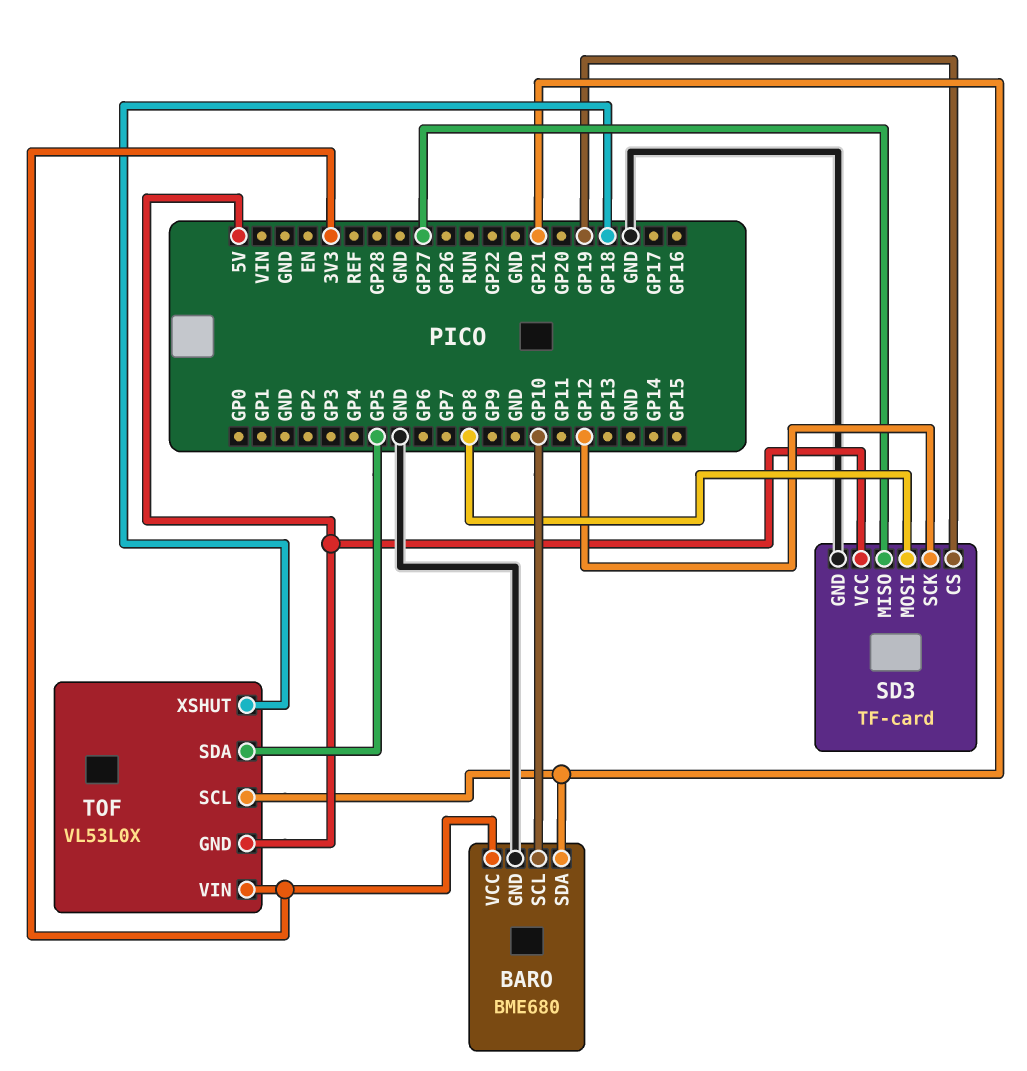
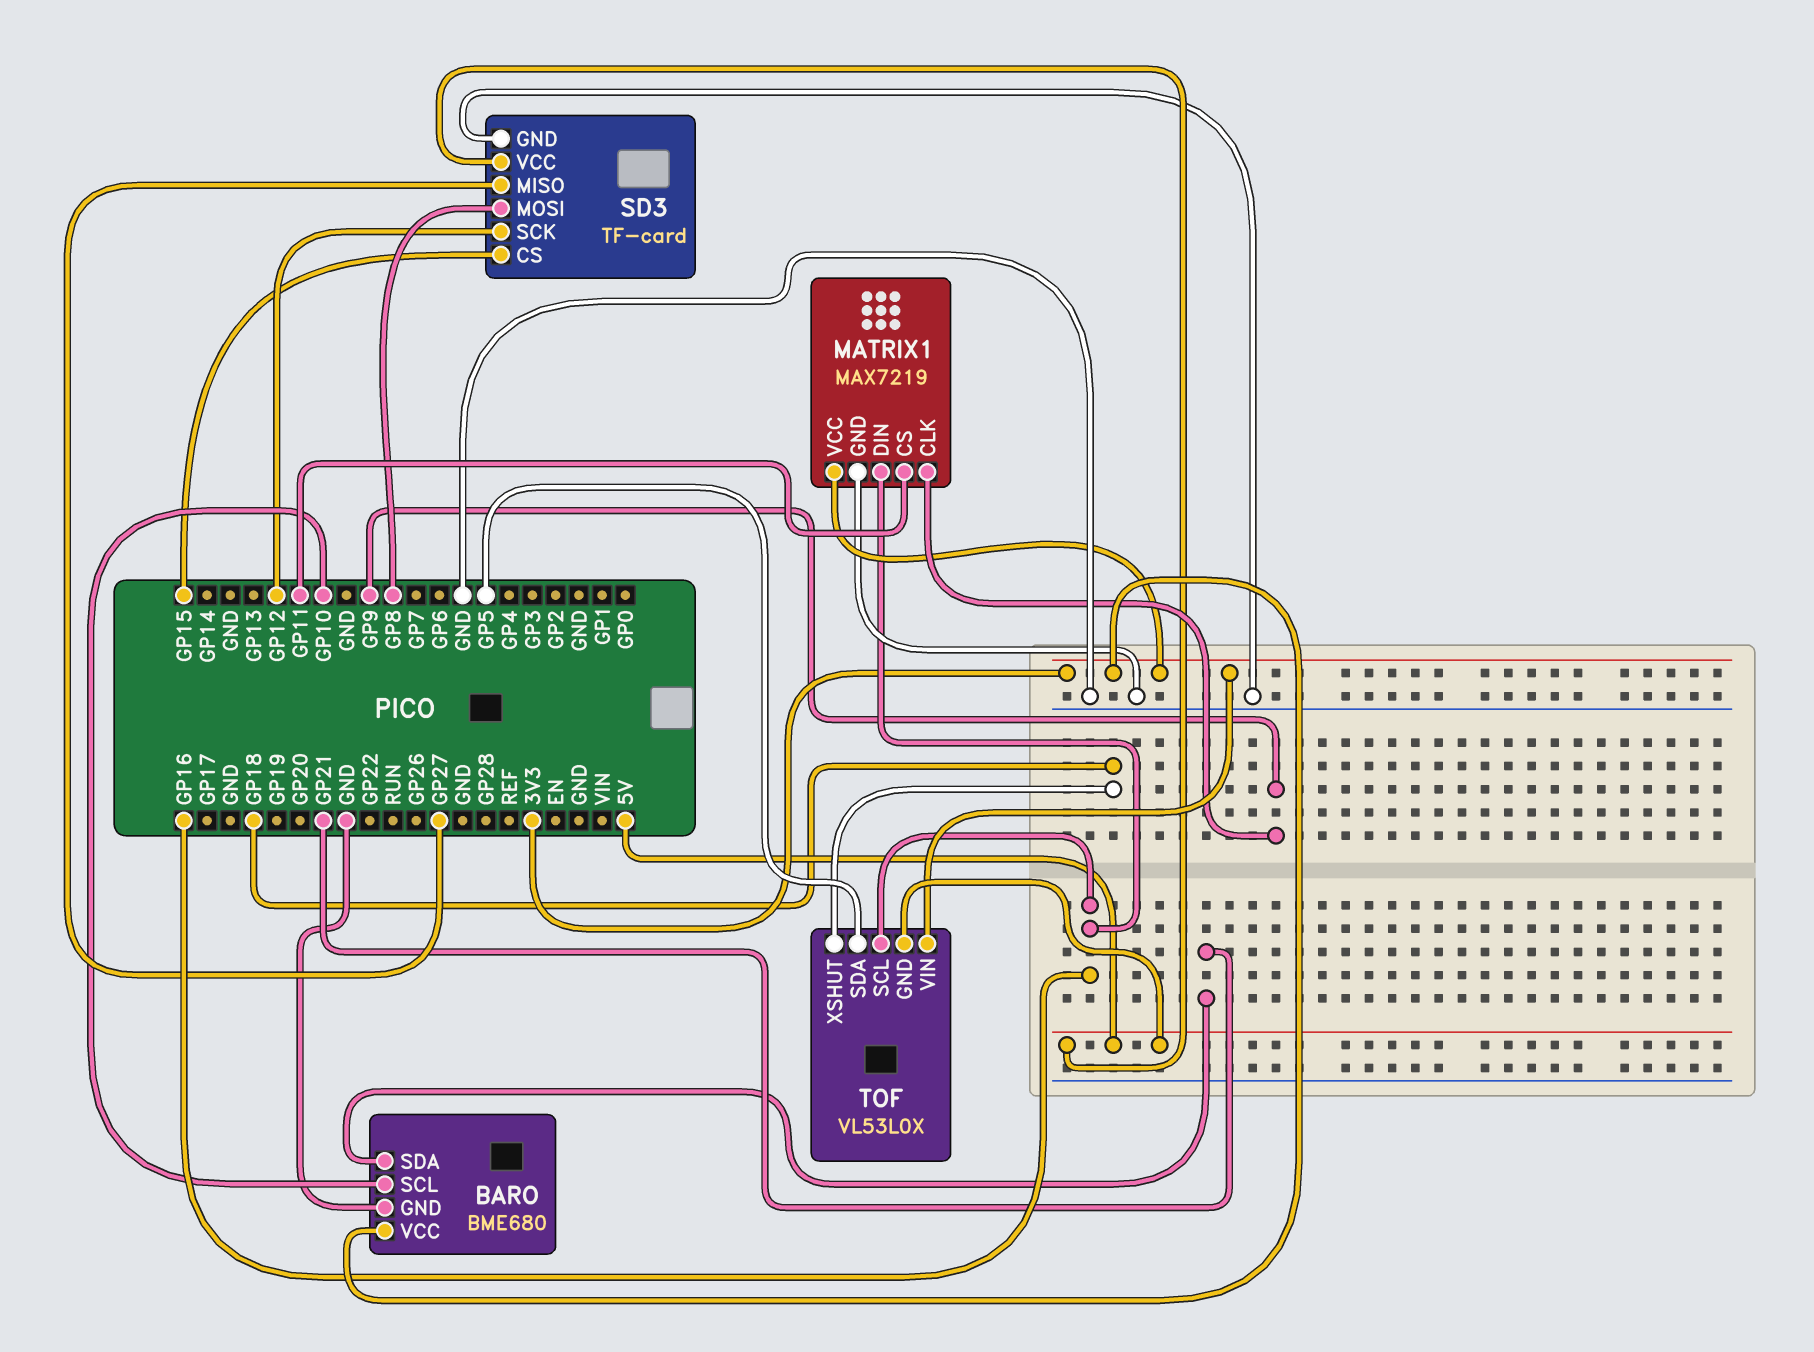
MATRIX1: none -> MAX7219
MATRIX1 pin CLK: none -> GP9
MATRIX1 pin CS: none -> GP11
MATRIX1 pin DIN: none -> GP16
MATRIX1 pin GND: none -> GND
MATRIX1 pin VCC: none -> 3V3
SD3 pin CS: GP19 -> GP15
TOF pin SCL: GP21 -> GP16

